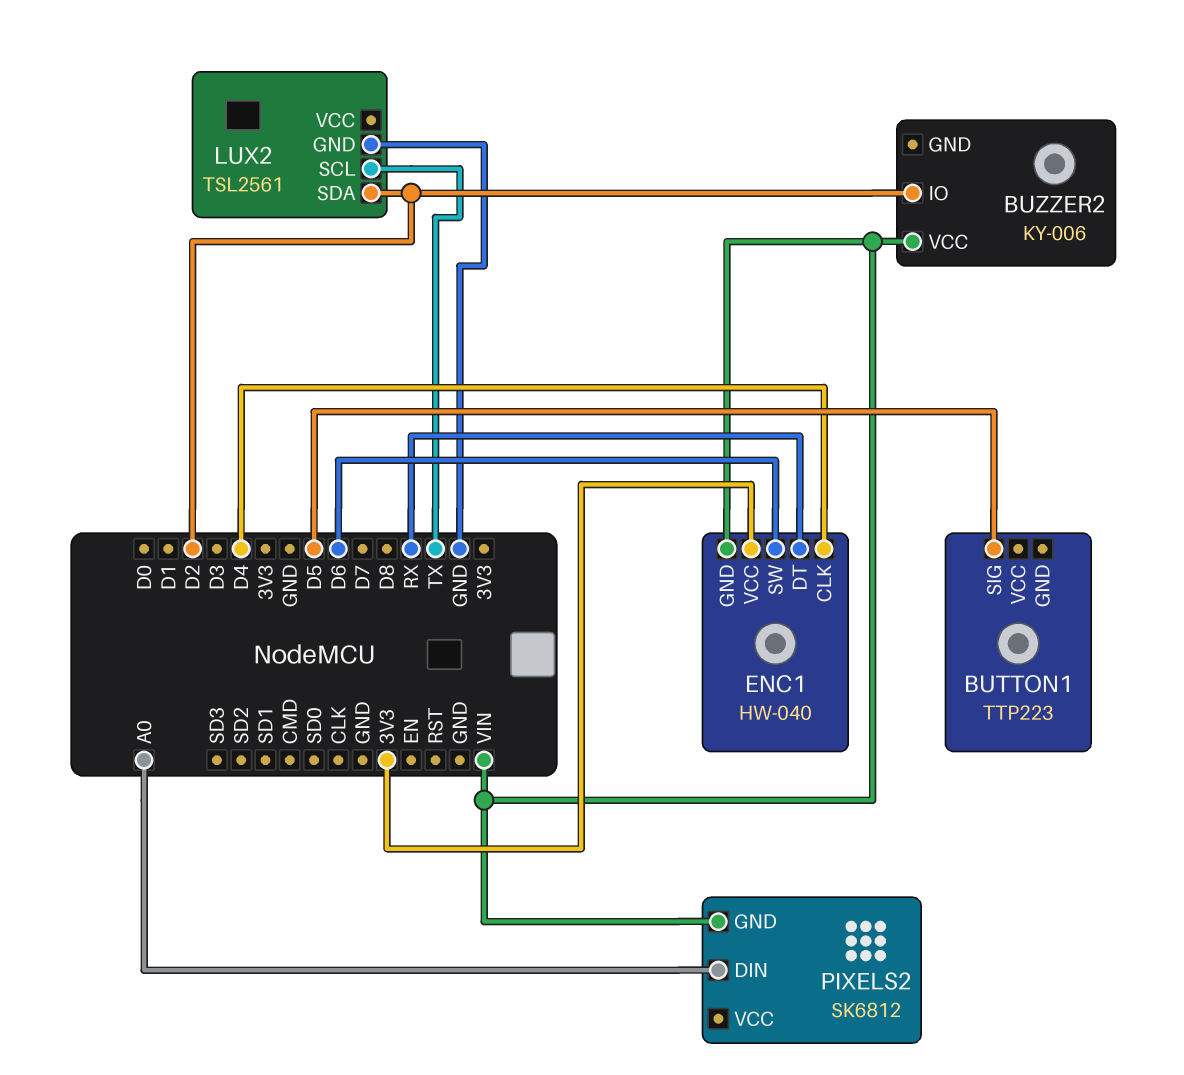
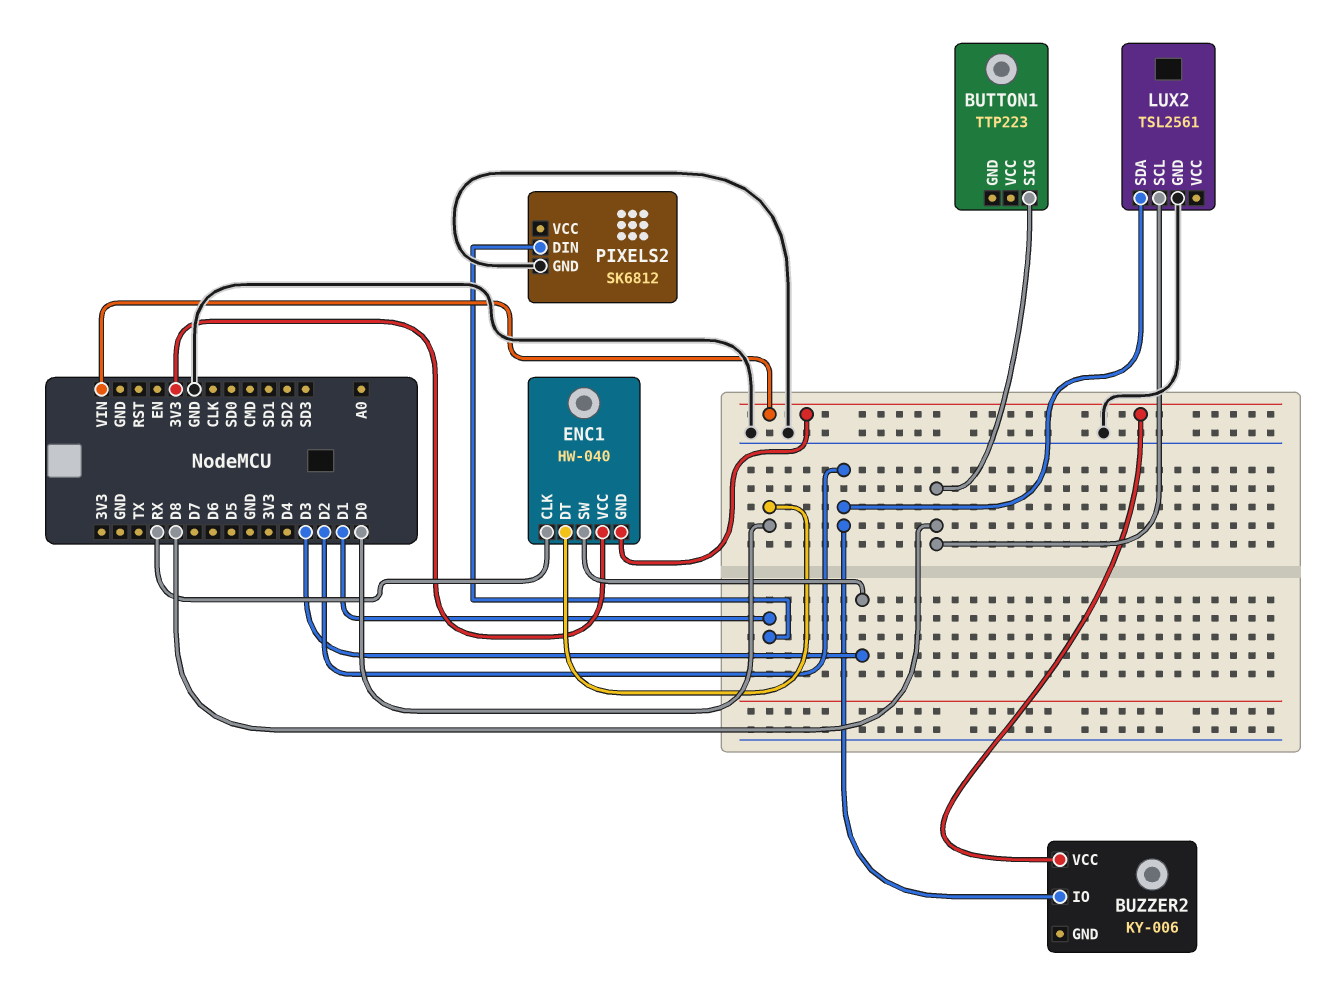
BUTTON1 pin SIG: D5 -> D8
ENC1 pin CLK: D4 -> RX
ENC1 pin DT: RX -> D0
ENC1 pin SW: D6 -> D3
LUX2 pin SCL: TX -> D8
PIXELS2 pin DIN: A0 -> D1
PIXELS2 pin GND: VIN -> GND

